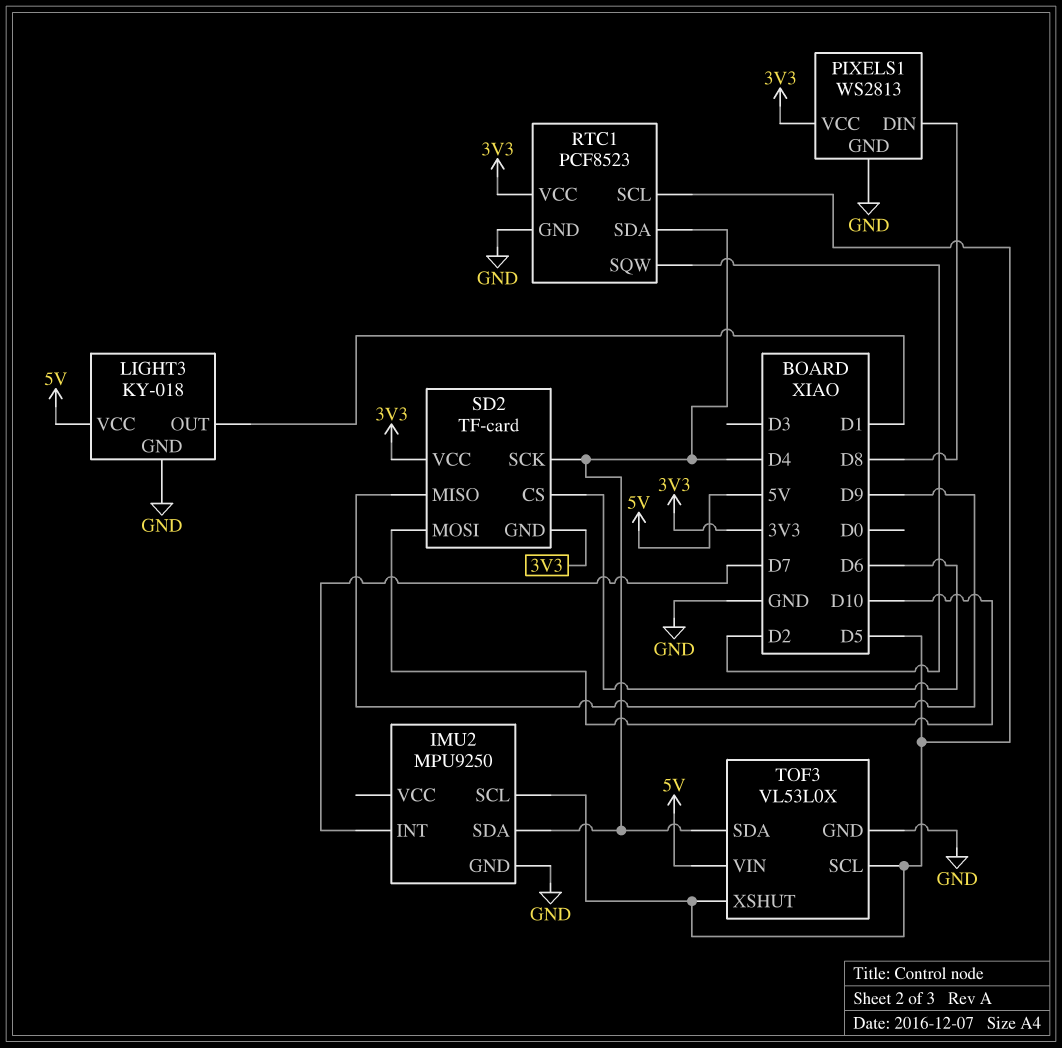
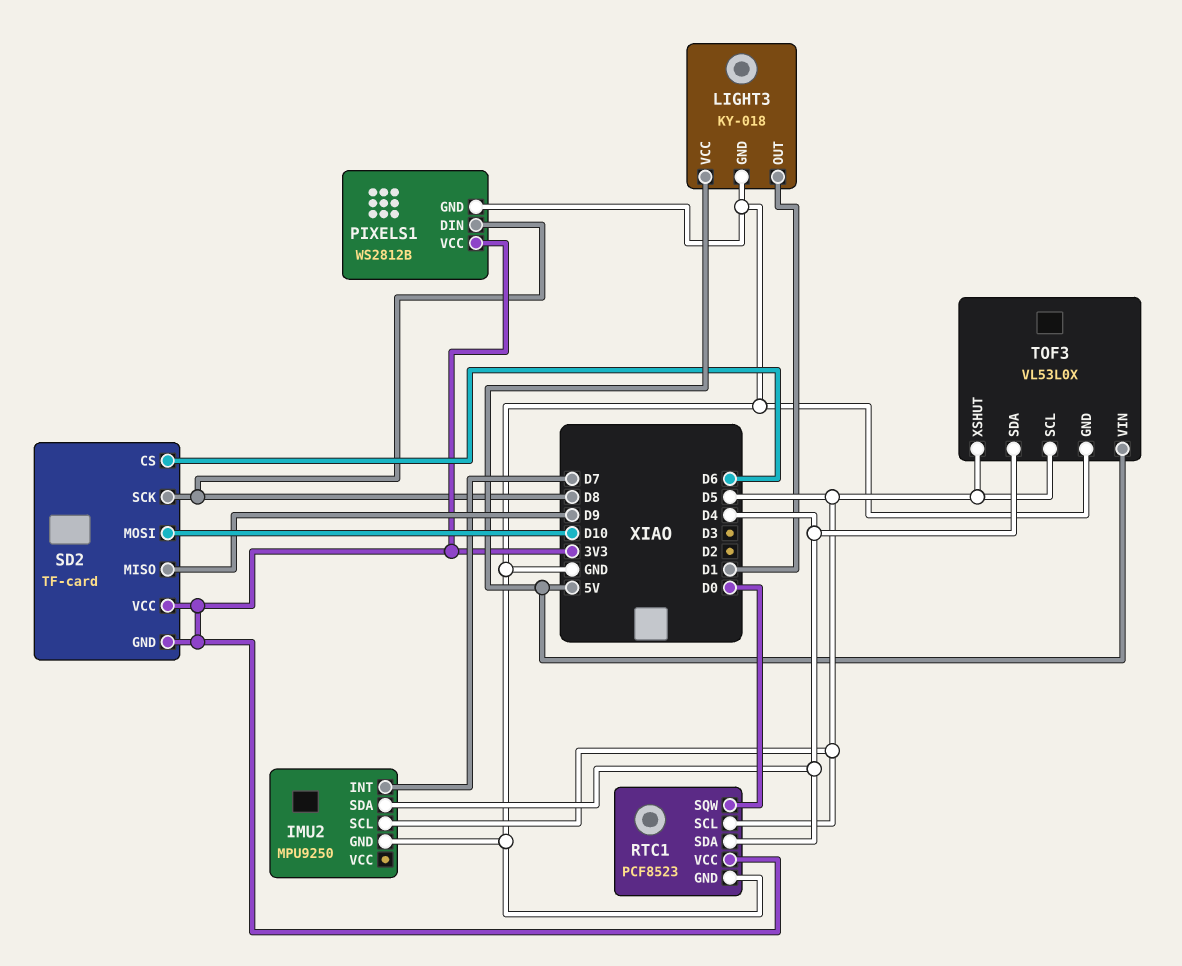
PIXELS1: WS2813 -> WS2812B
RTC1 pin SQW: D2 -> D0
SD2 pin SCK: D4 -> D8

